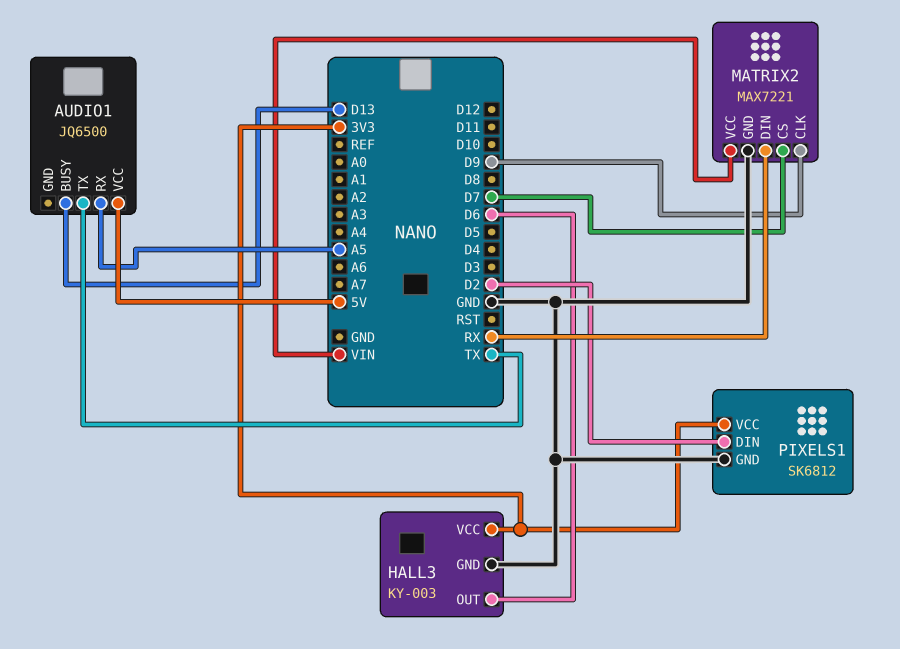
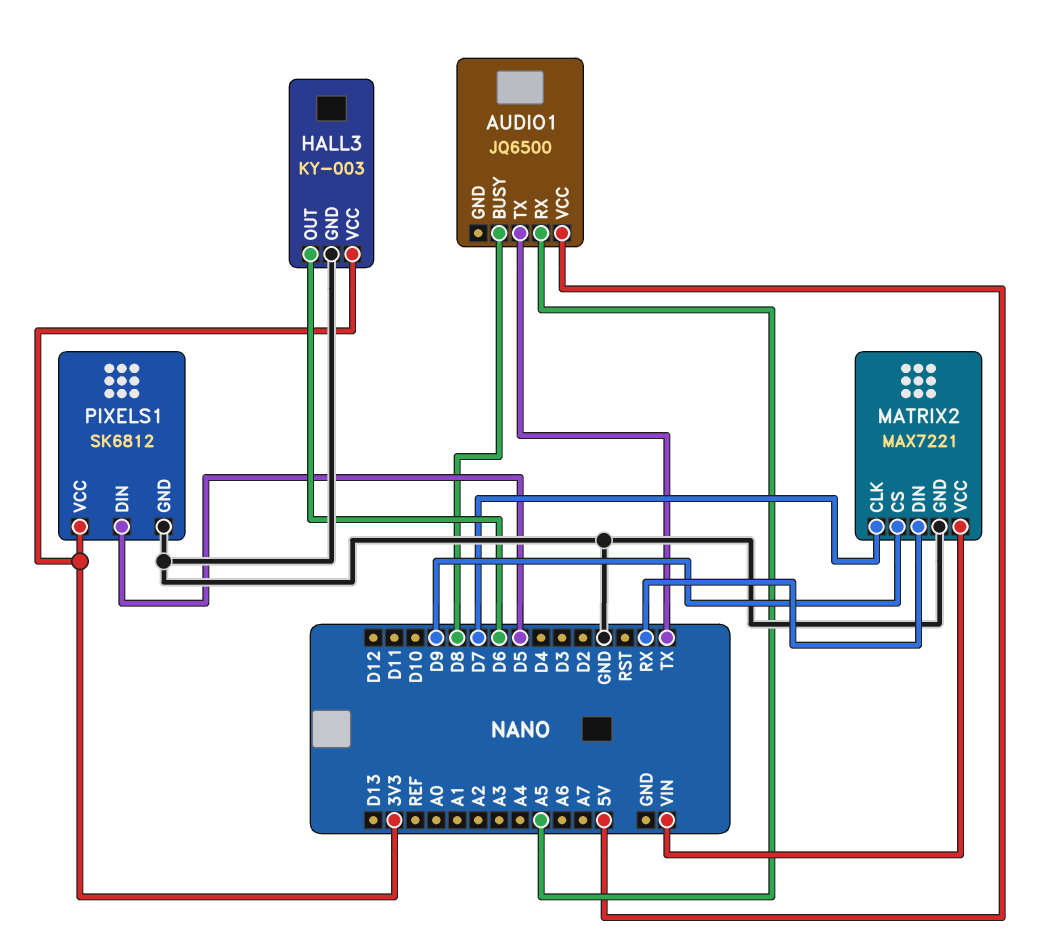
AUDIO1 pin BUSY: D13 -> D8
MATRIX2 pin CLK: D9 -> D7
MATRIX2 pin CS: D7 -> D9
PIXELS1 pin DIN: D2 -> D5

